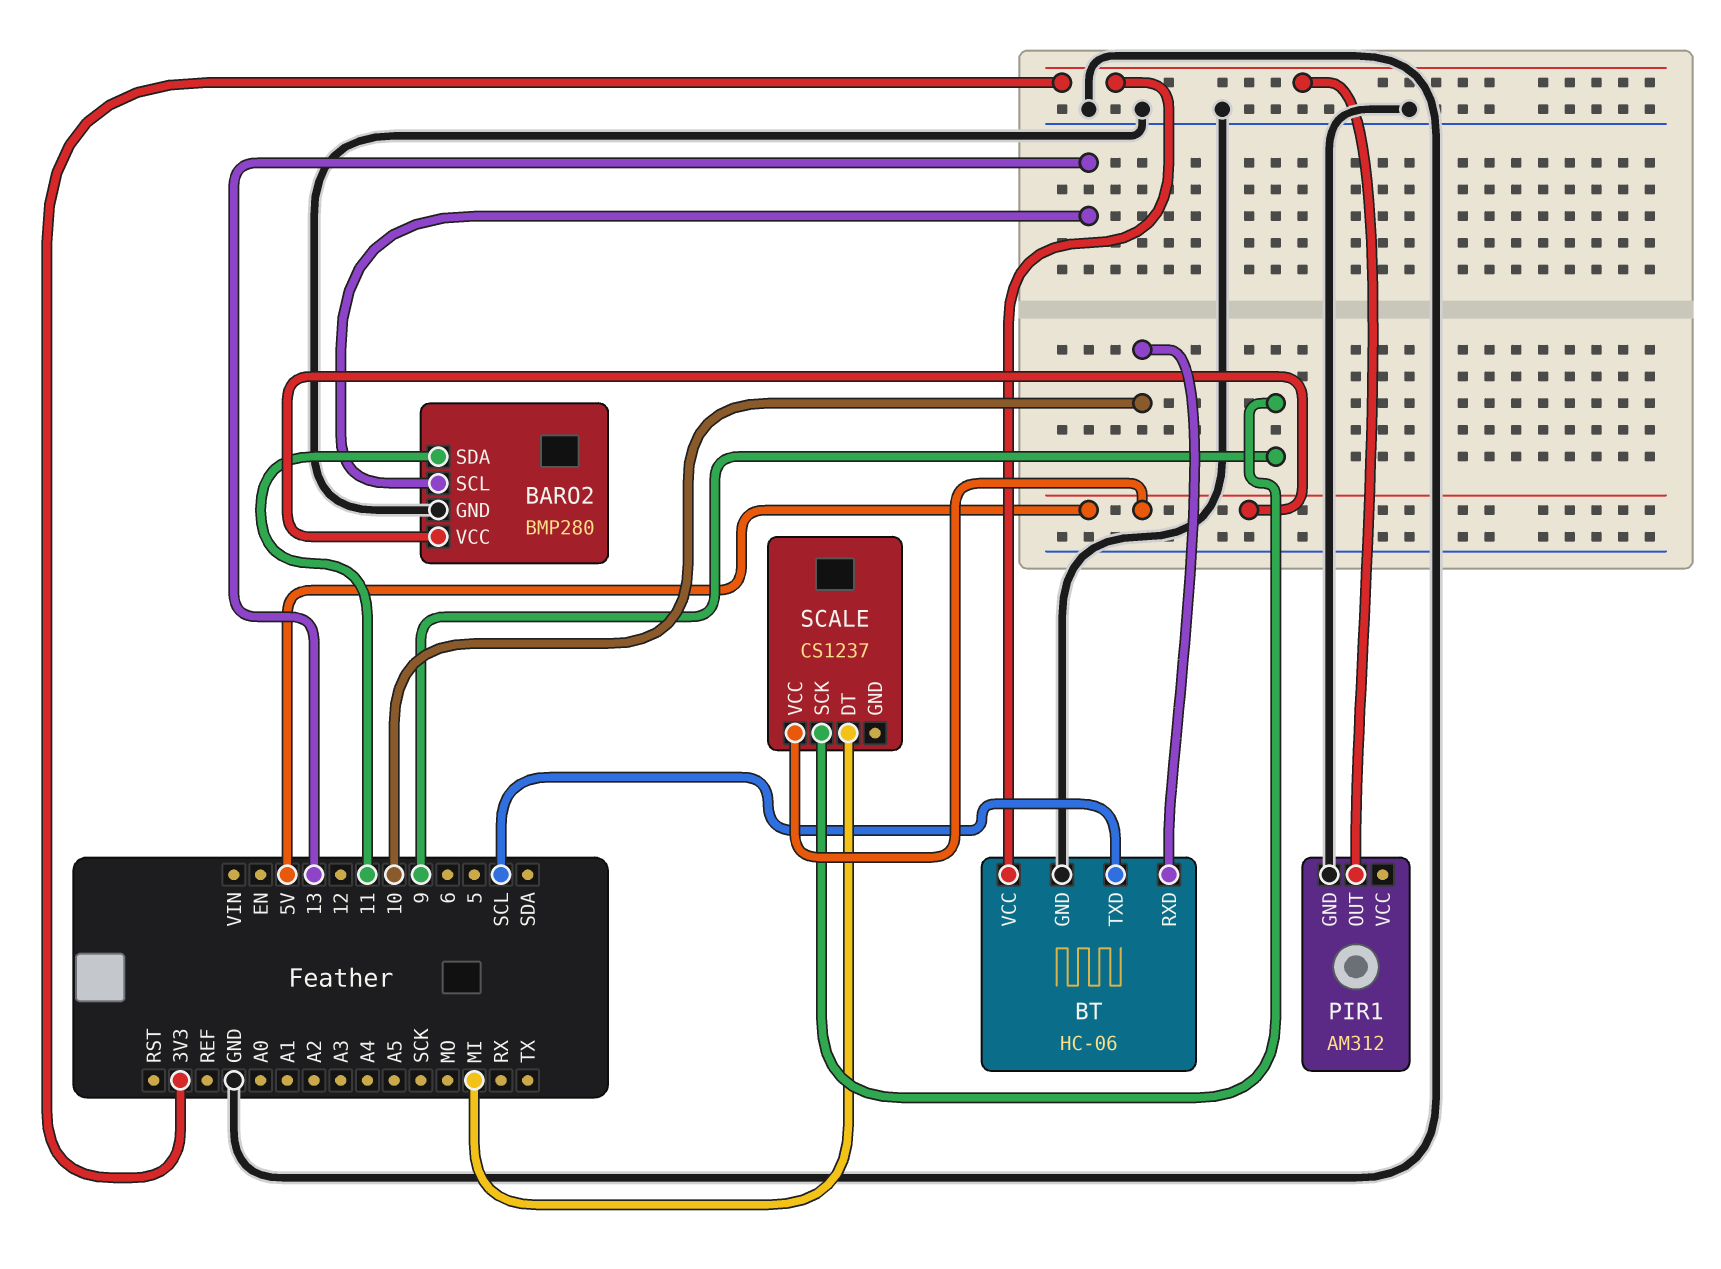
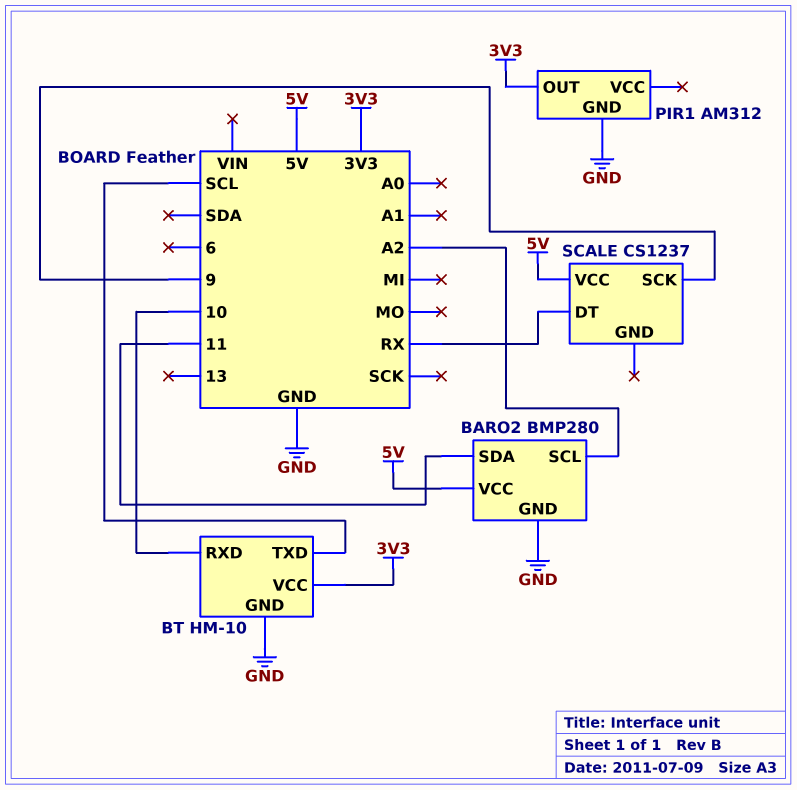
BARO2 pin SCL: 13 -> A2
BT: HC-06 -> HM-10
SCALE pin DT: MI -> RX

